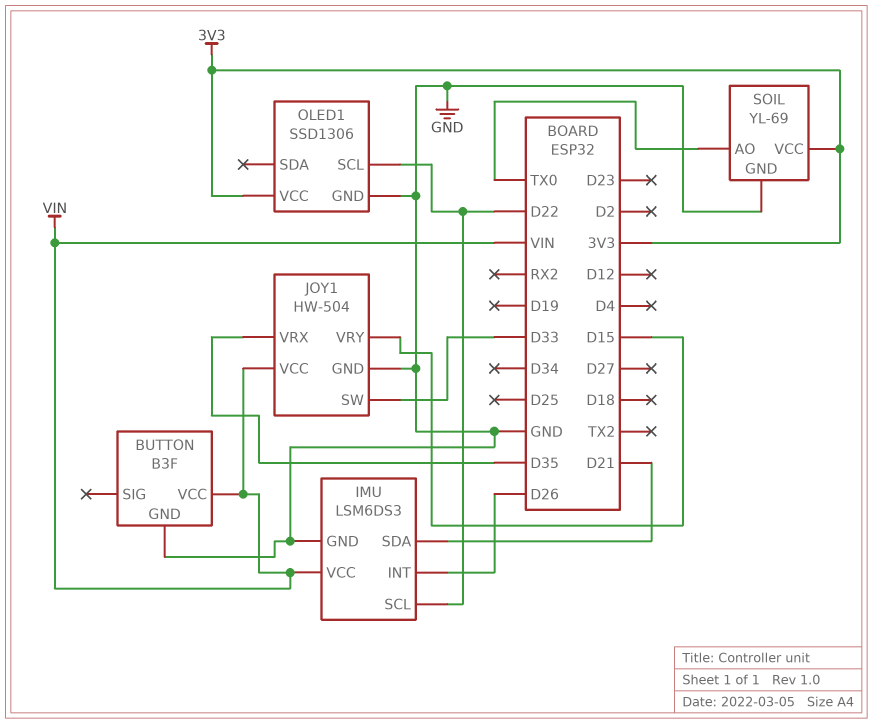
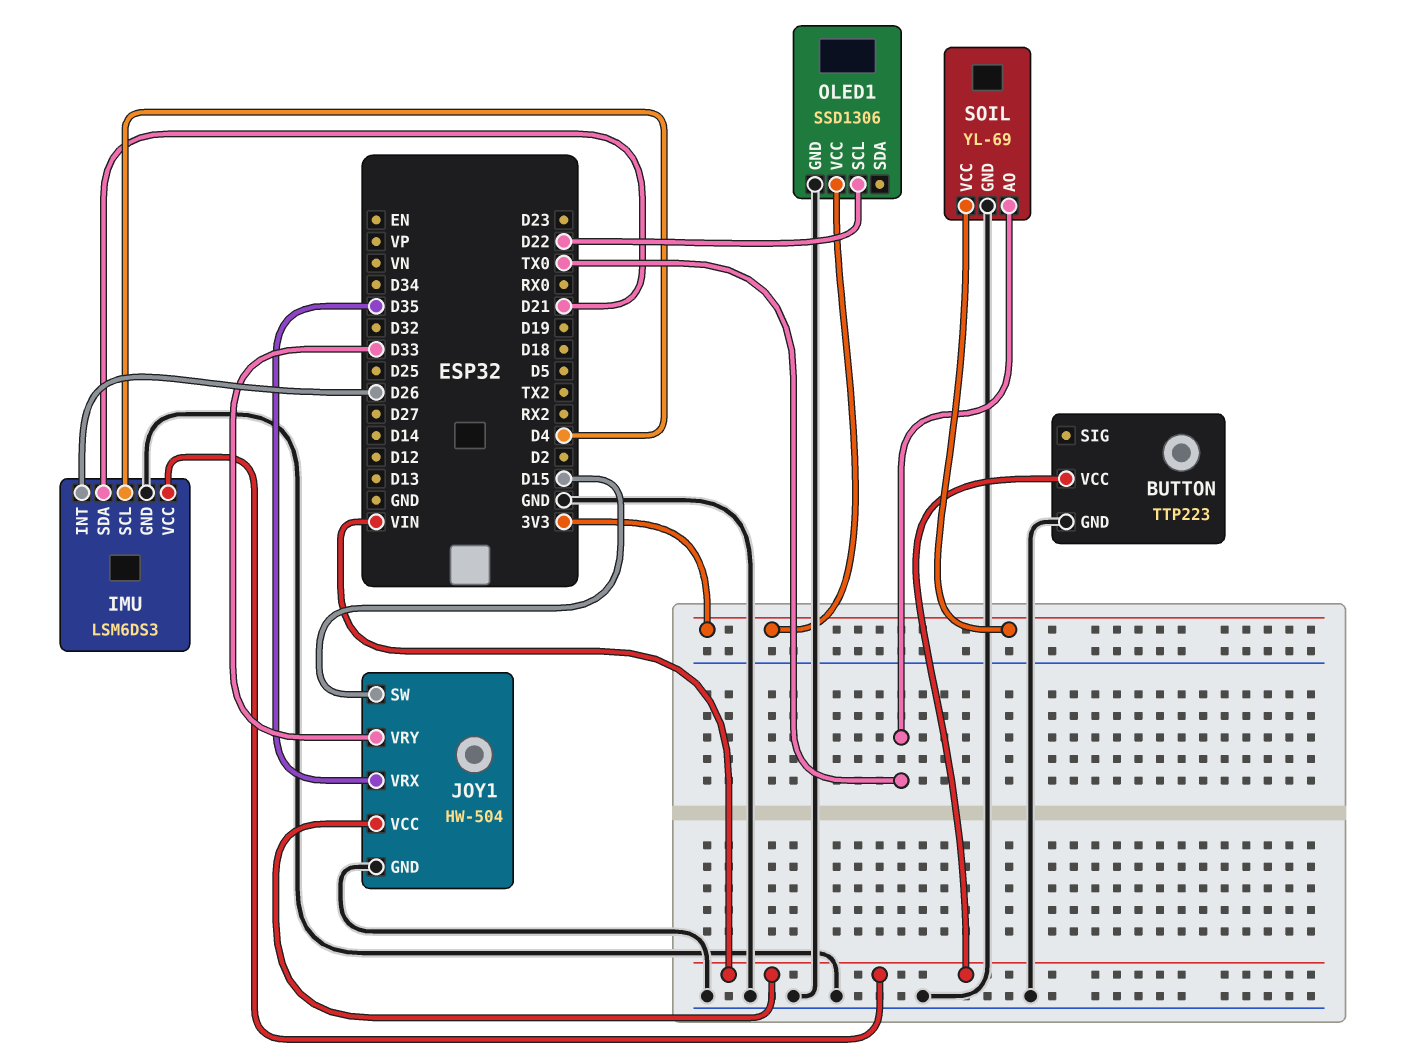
BUTTON: B3F -> TTP223
IMU pin SCL: D22 -> D4
JOY1 pin SW: D33 -> D15
JOY1 pin VRY: D15 -> D33

